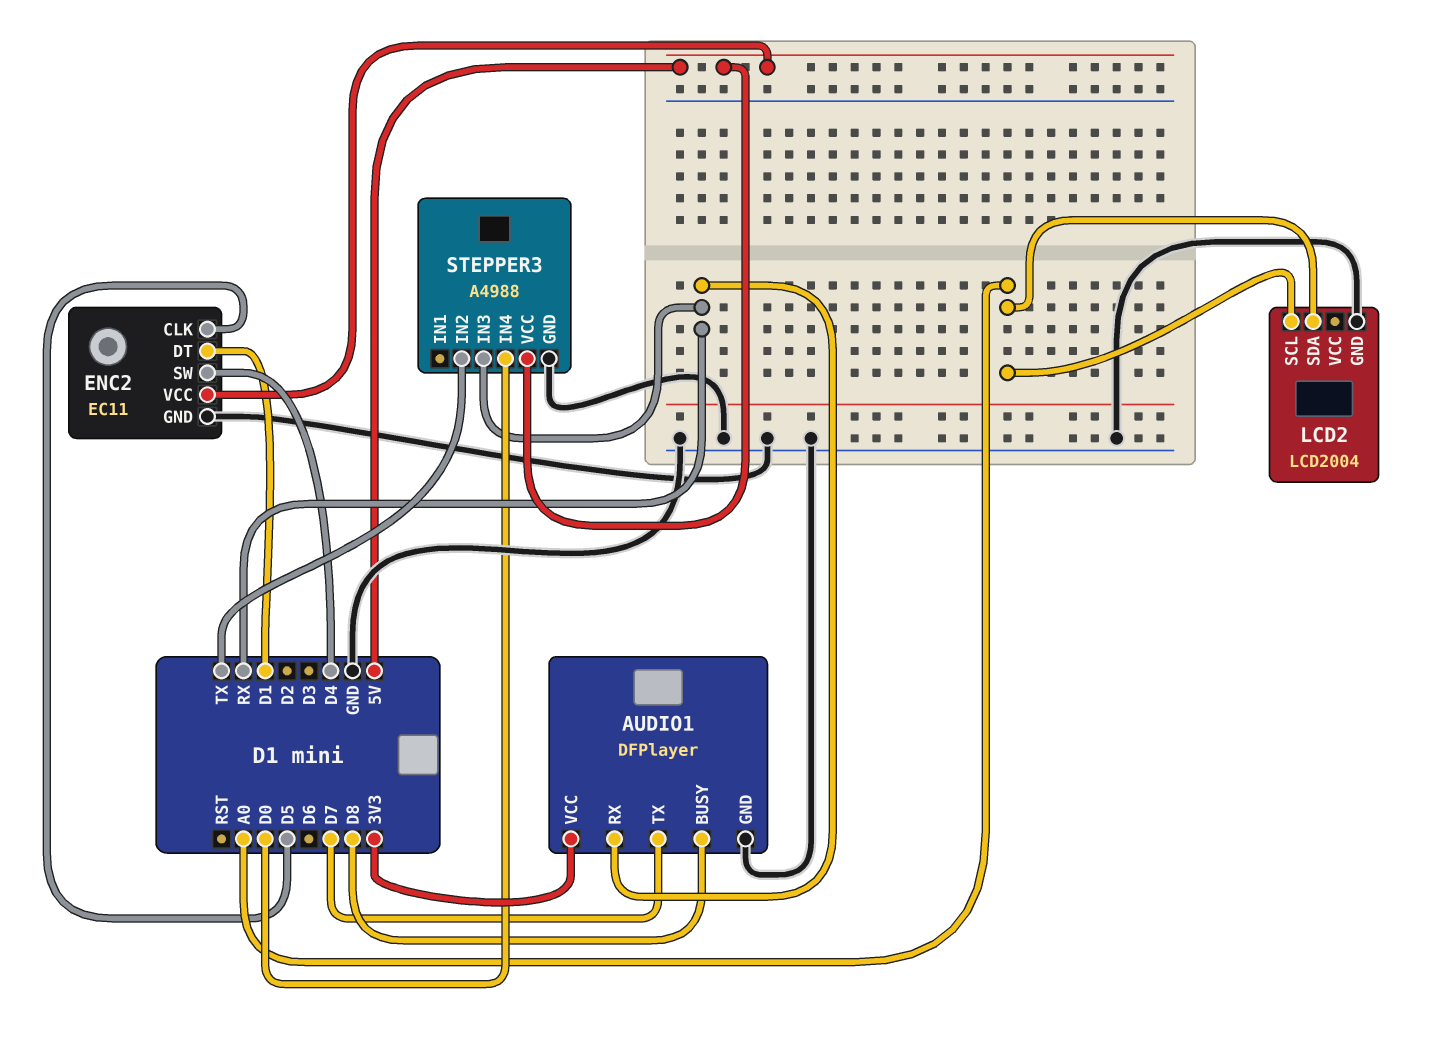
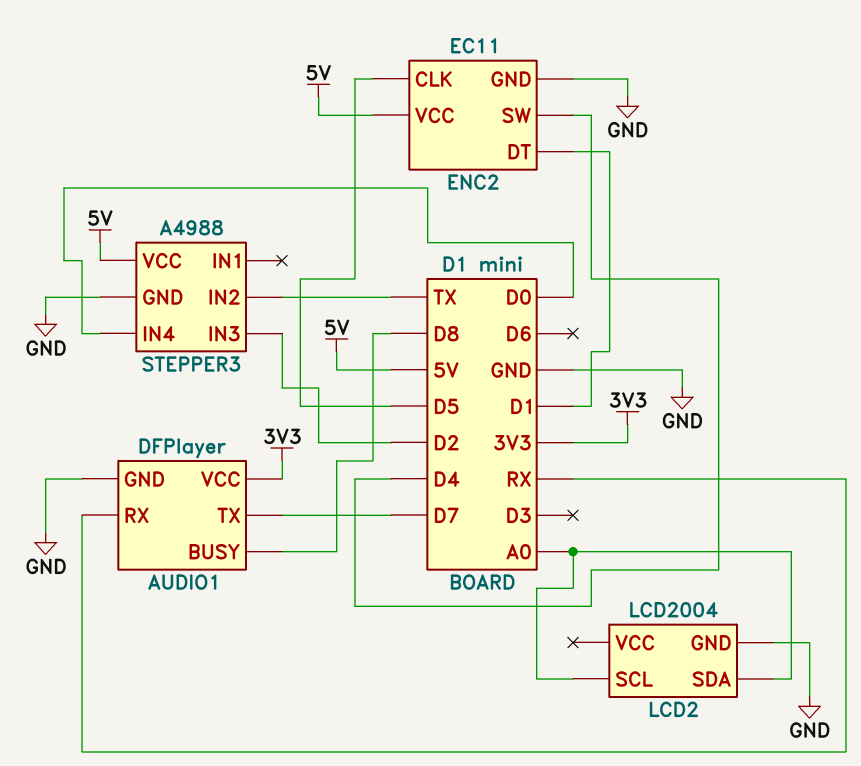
STEPPER3 pin IN3: RX -> D2

